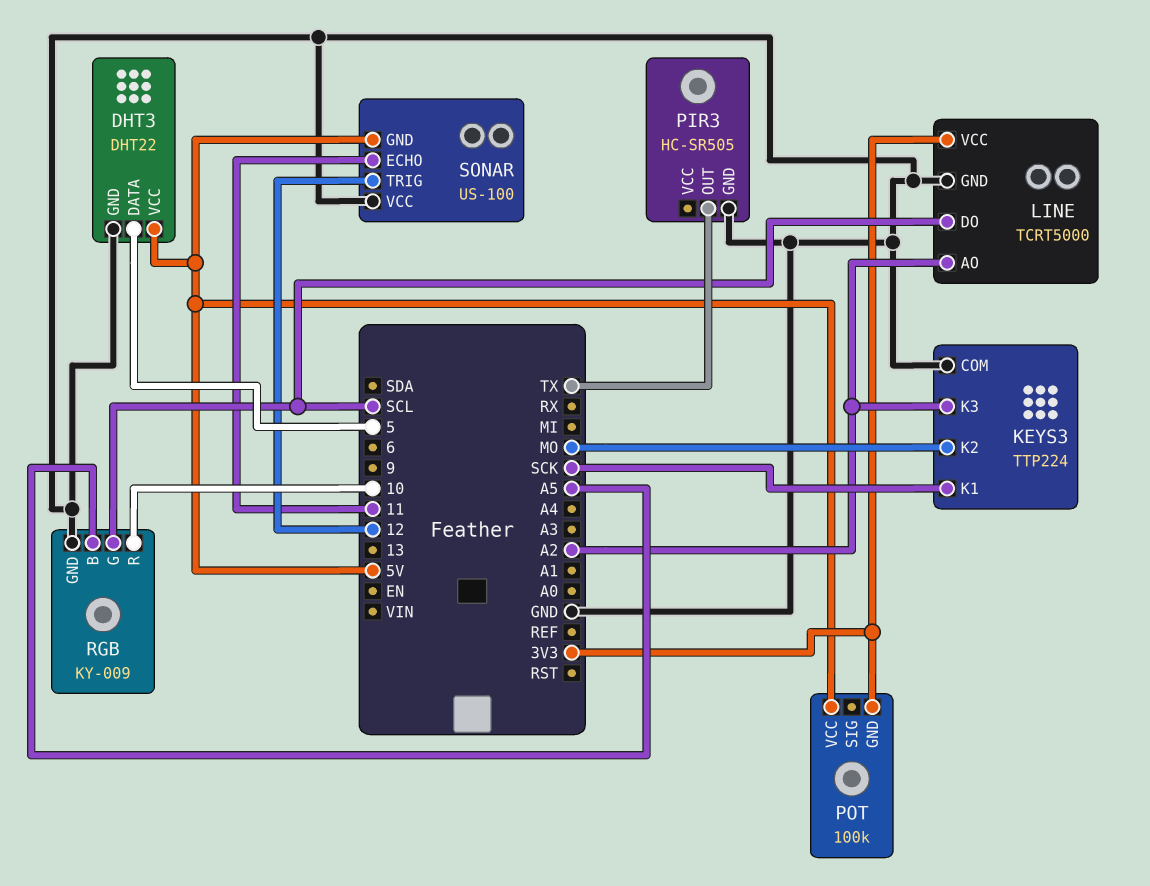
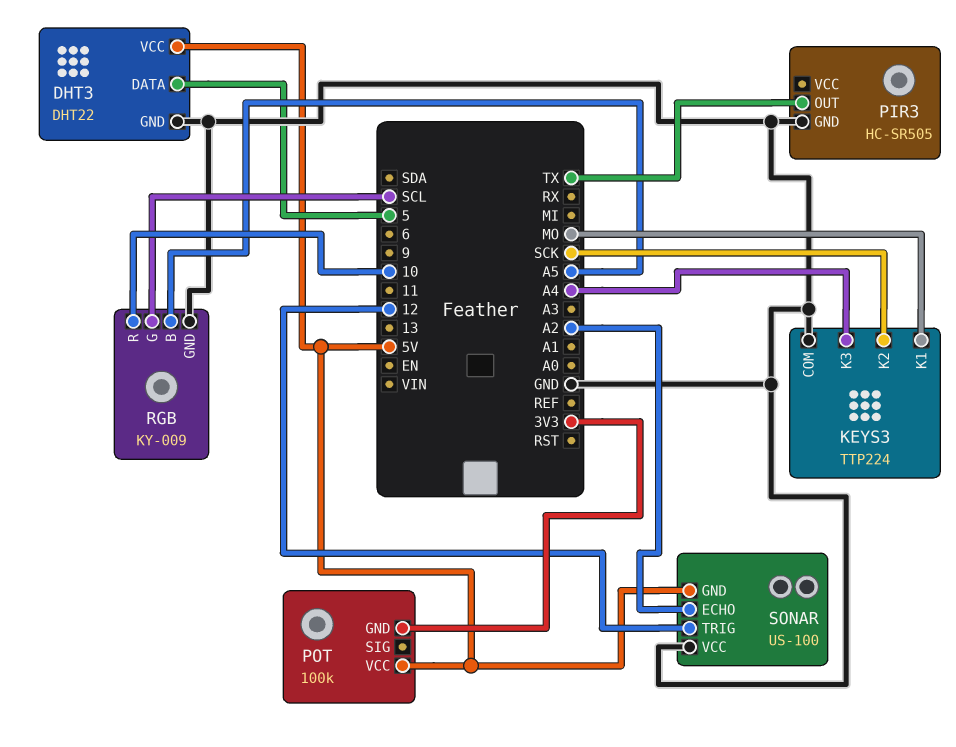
KEYS3 pin K1: SCK -> MO
KEYS3 pin K2: MO -> SCK
KEYS3 pin K3: A2 -> A4
LINE: TCRT5000 -> none
LINE pin AO: A2 -> none
LINE pin DO: SCL -> none
LINE pin GND: GND -> none
LINE pin VCC: 3V3 -> none
SONAR pin ECHO: 11 -> A2

